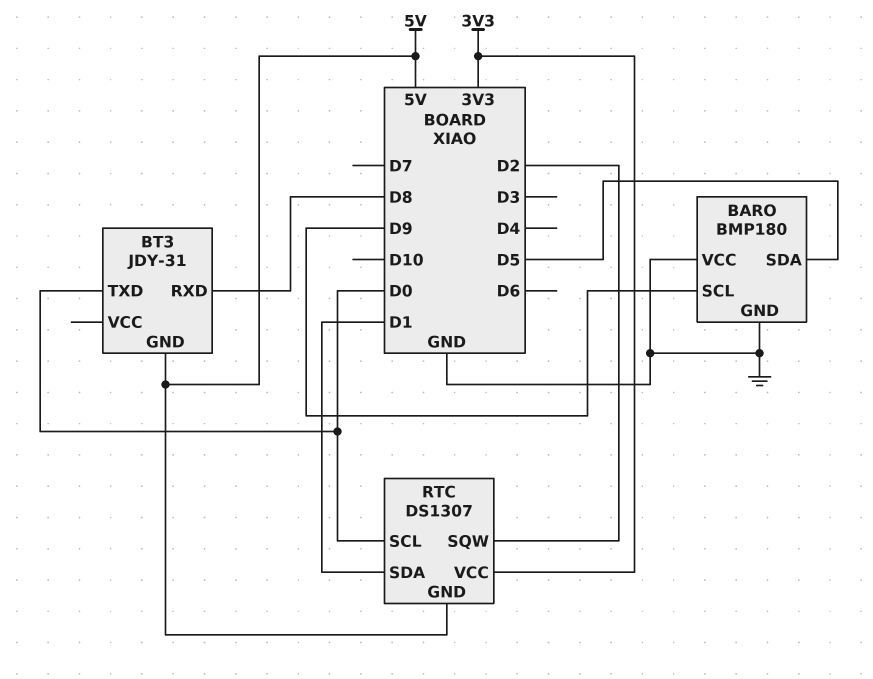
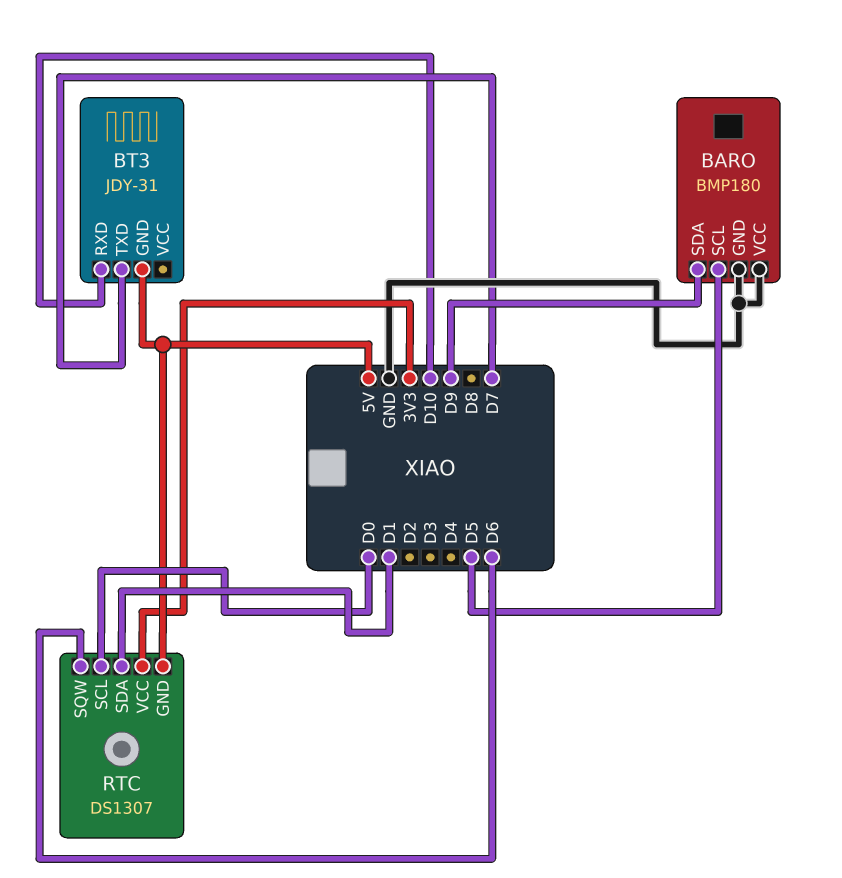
BARO pin SCL: D9 -> D5
BARO pin SDA: D5 -> D9
BT3 pin RXD: D8 -> D10
BT3 pin TXD: D0 -> D7
RTC pin SQW: D2 -> D6

